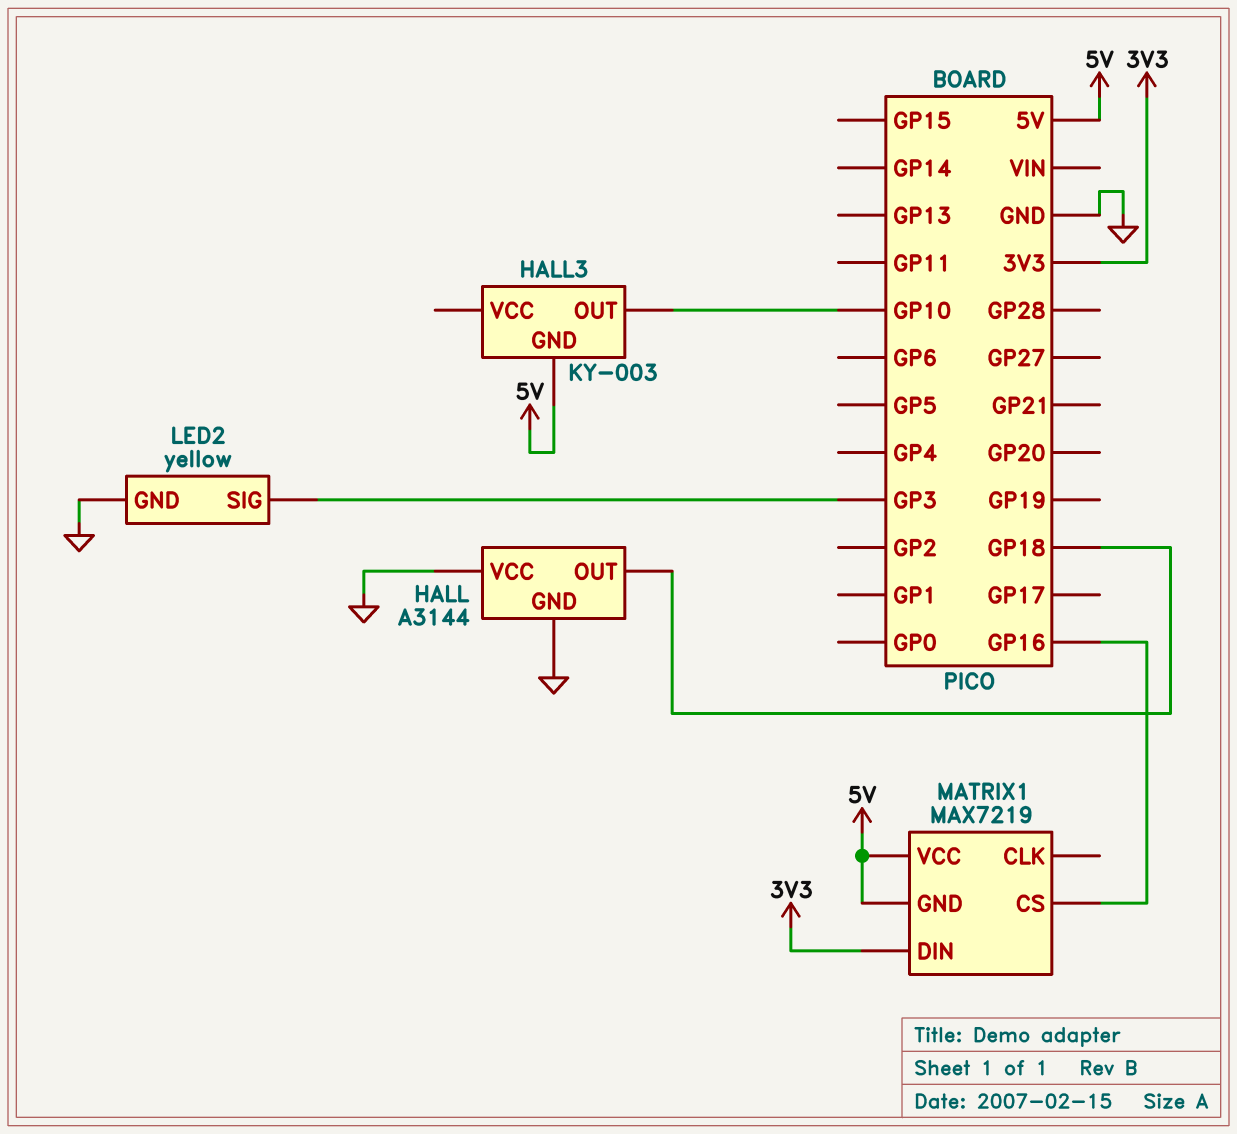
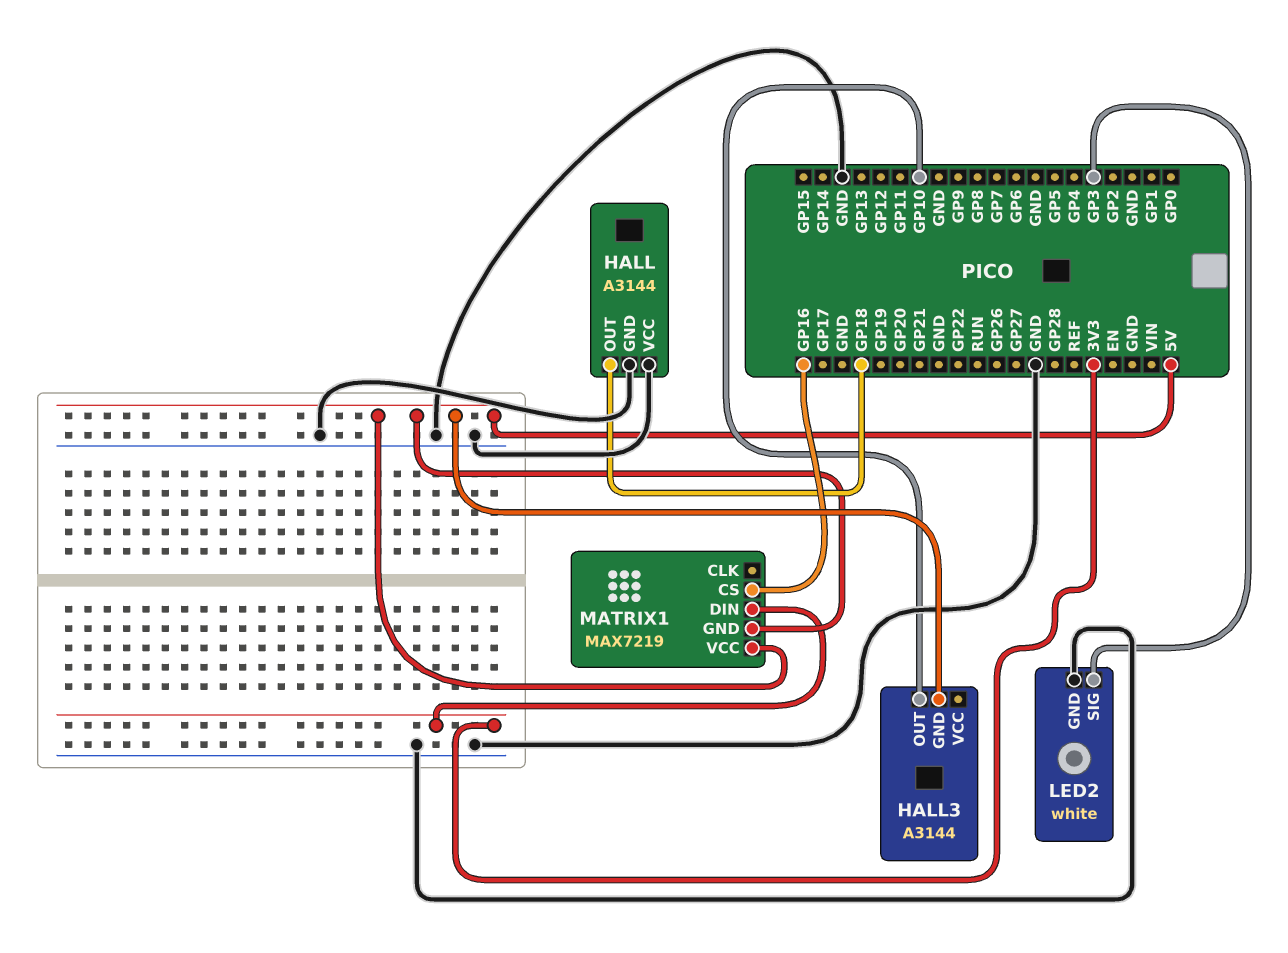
HALL3: KY-003 -> A3144
LED2: yellow -> white

